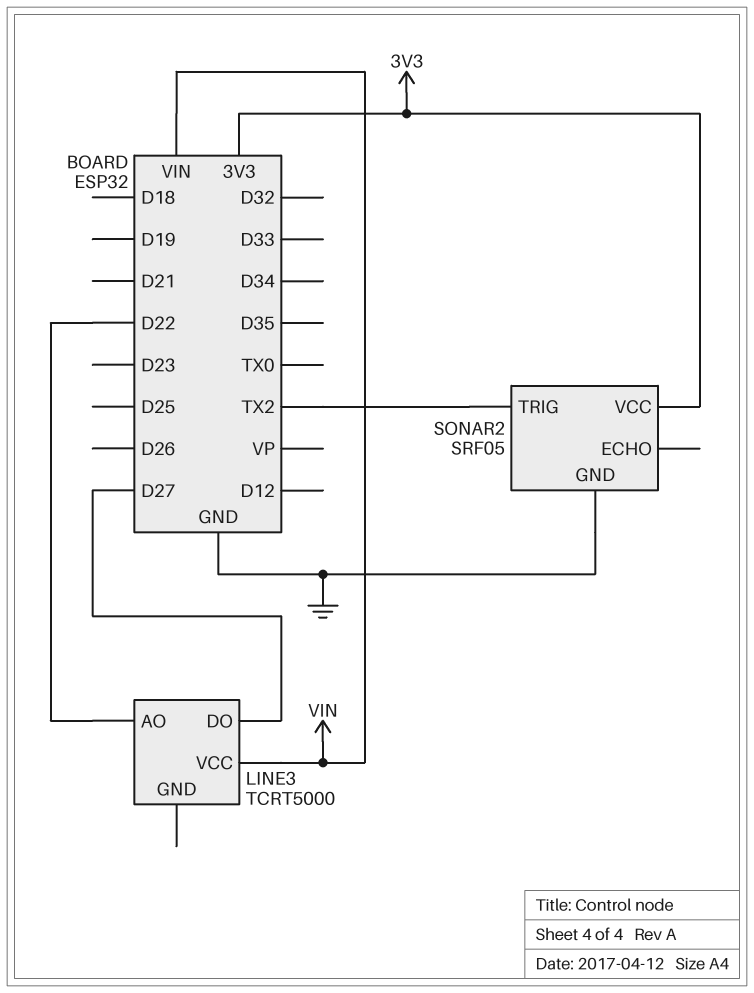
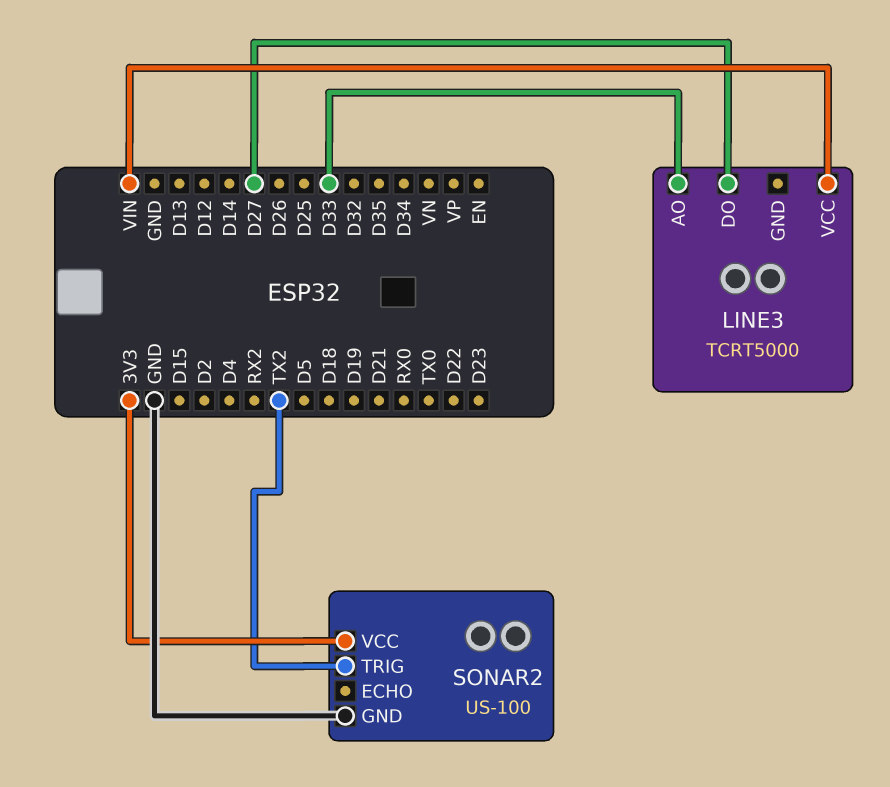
LINE3 pin AO: D22 -> D33
SONAR2: SRF05 -> US-100

